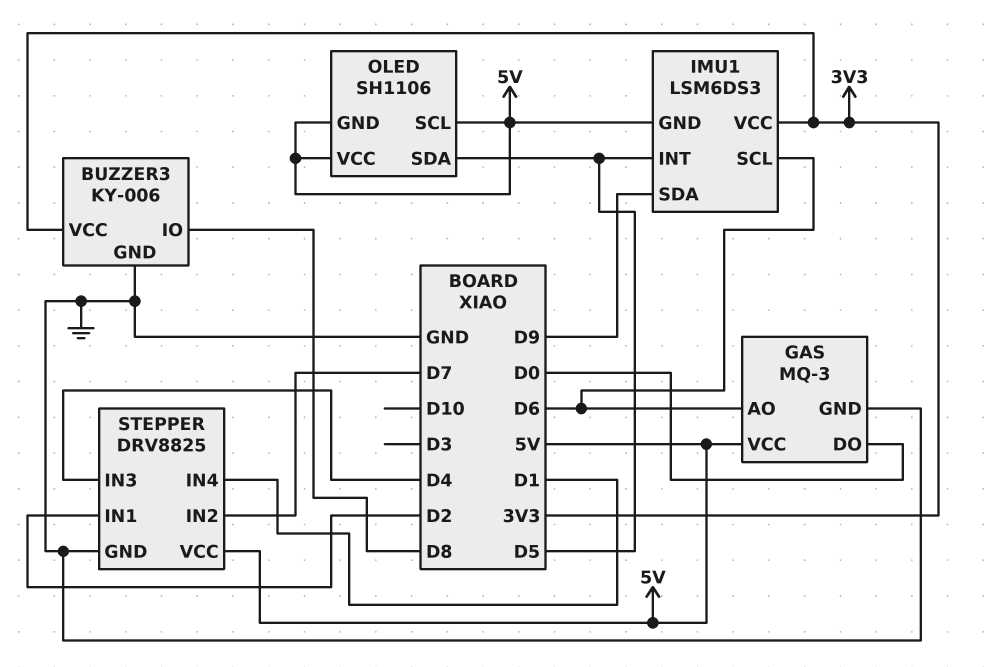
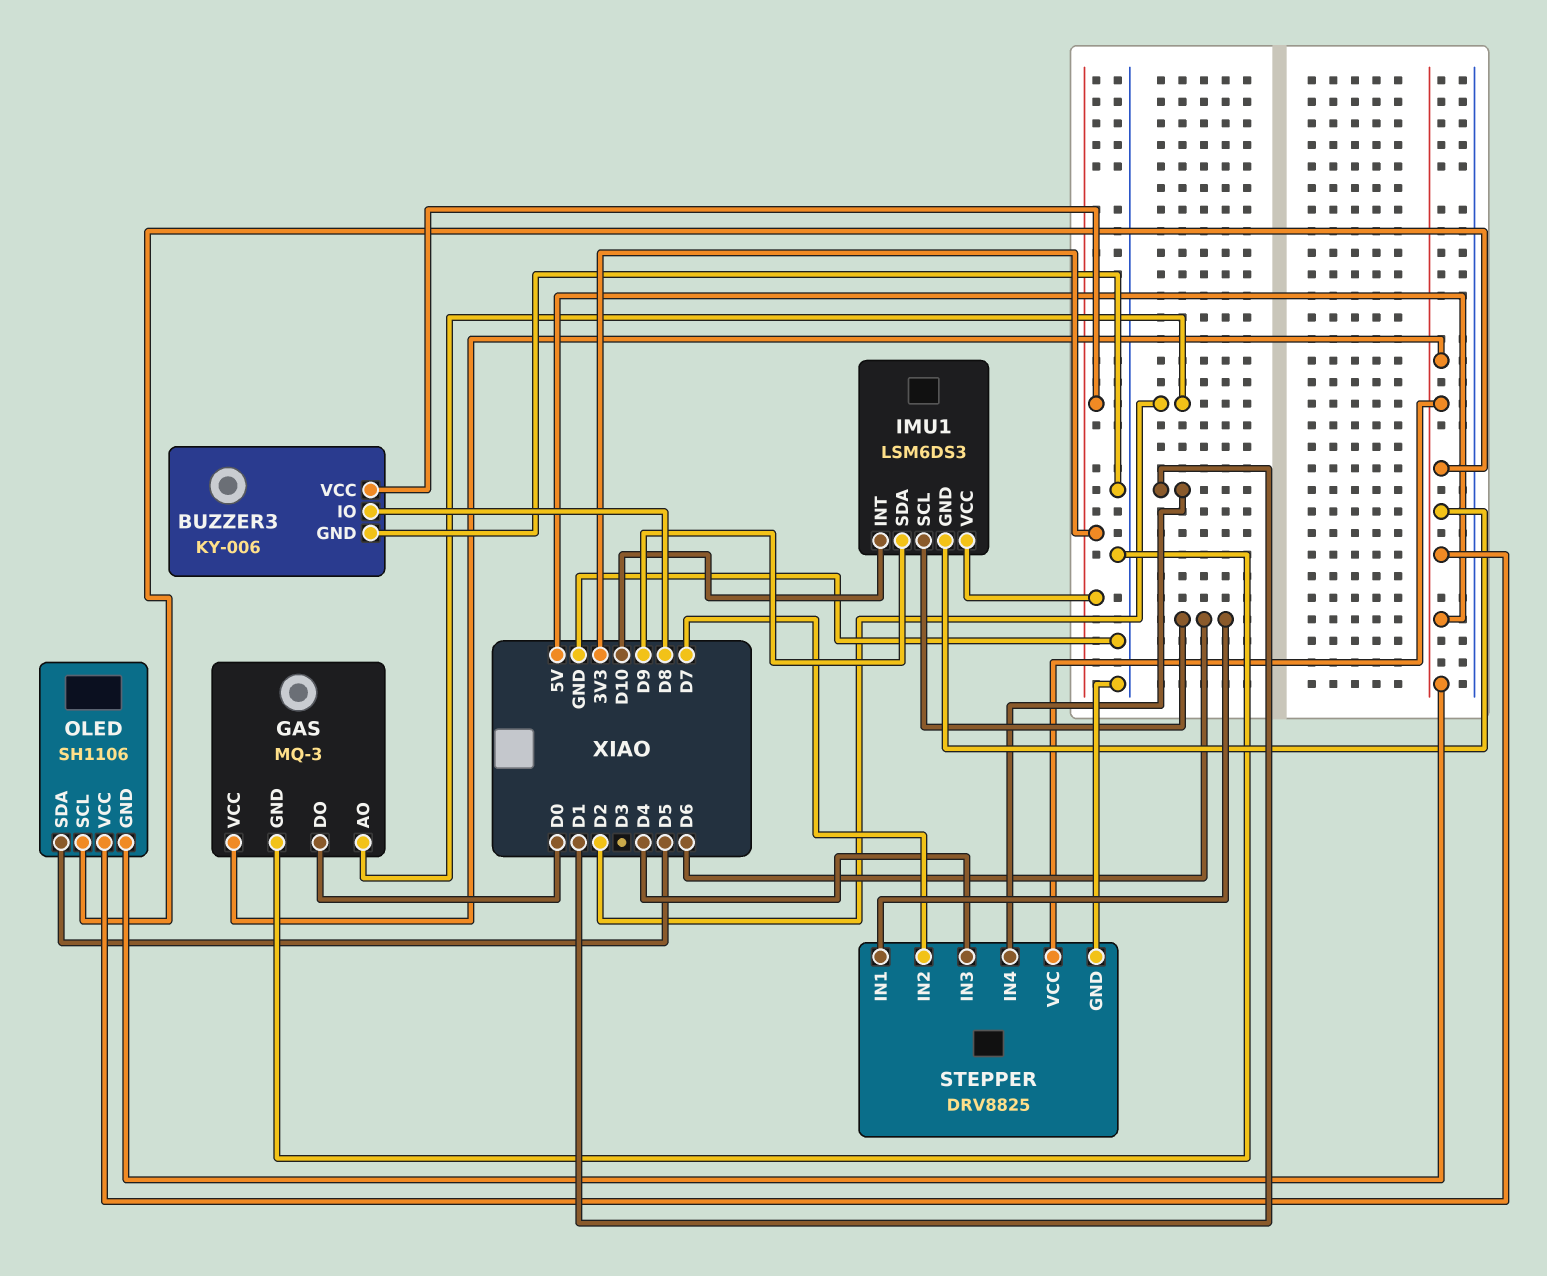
GAS pin AO: D6 -> D2
IMU1 pin INT: D5 -> D10
STEPPER pin IN1: D2 -> D6

